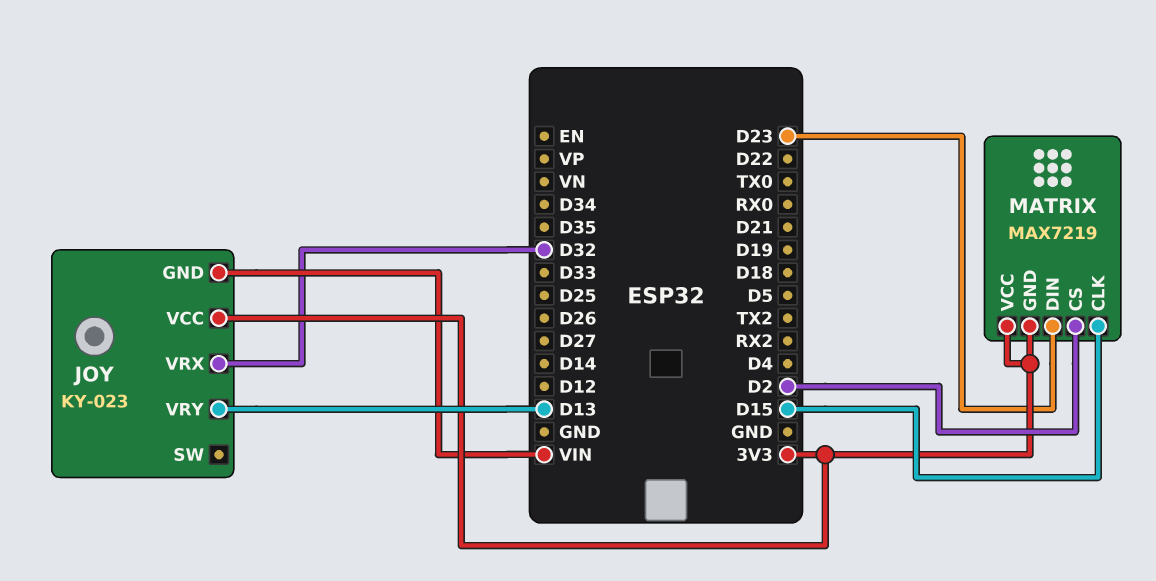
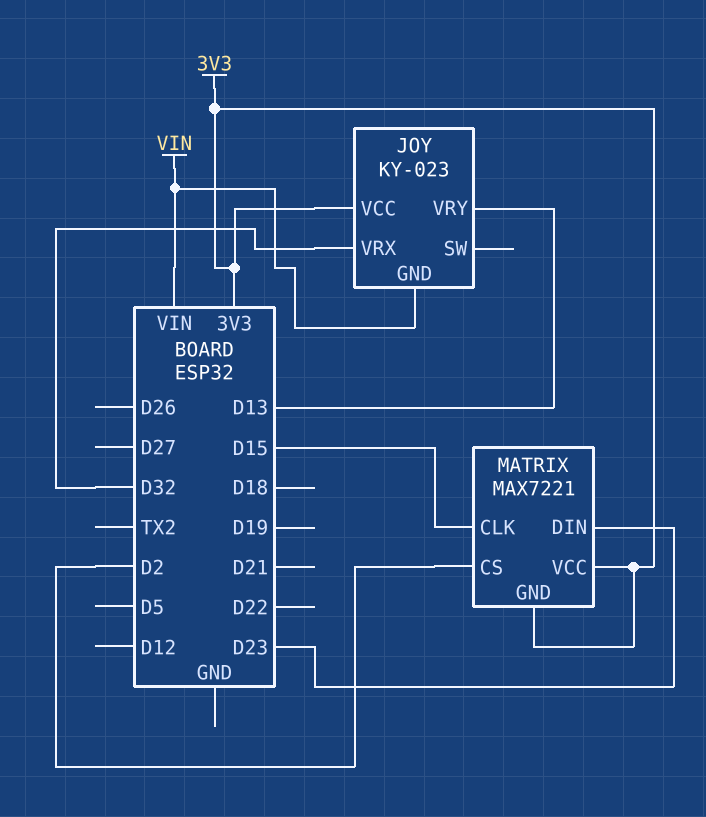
MATRIX: MAX7219 -> MAX7221

